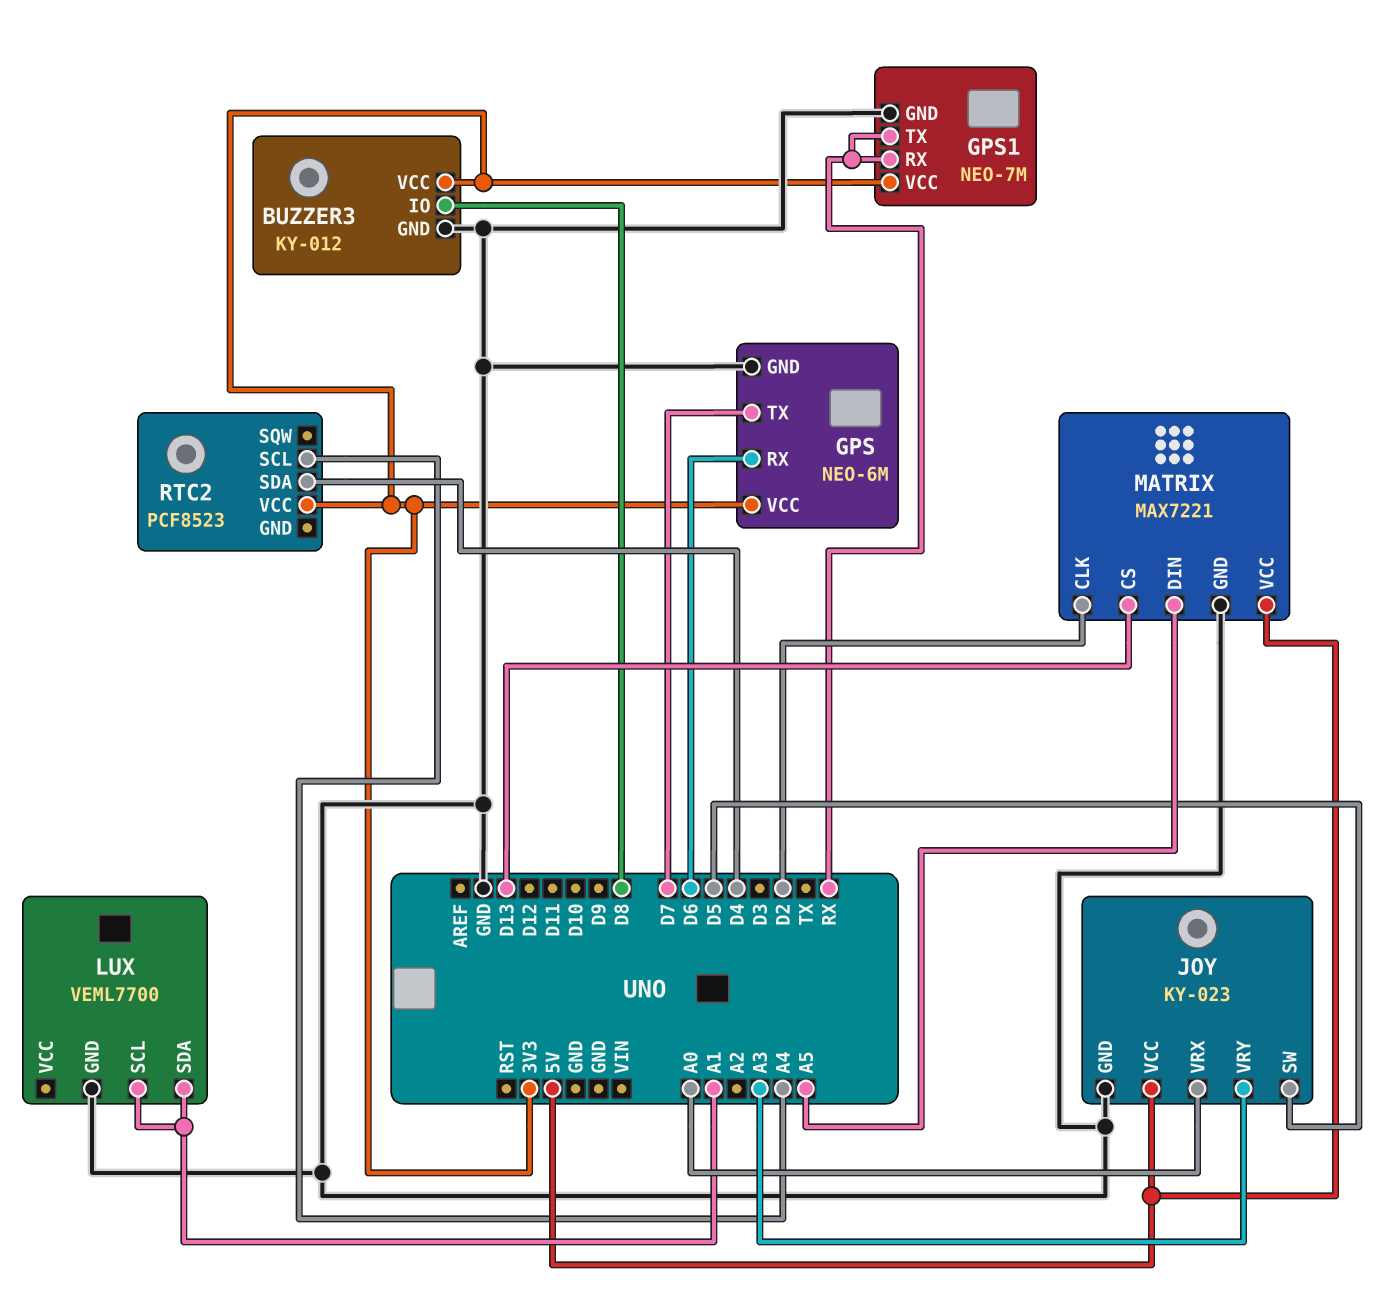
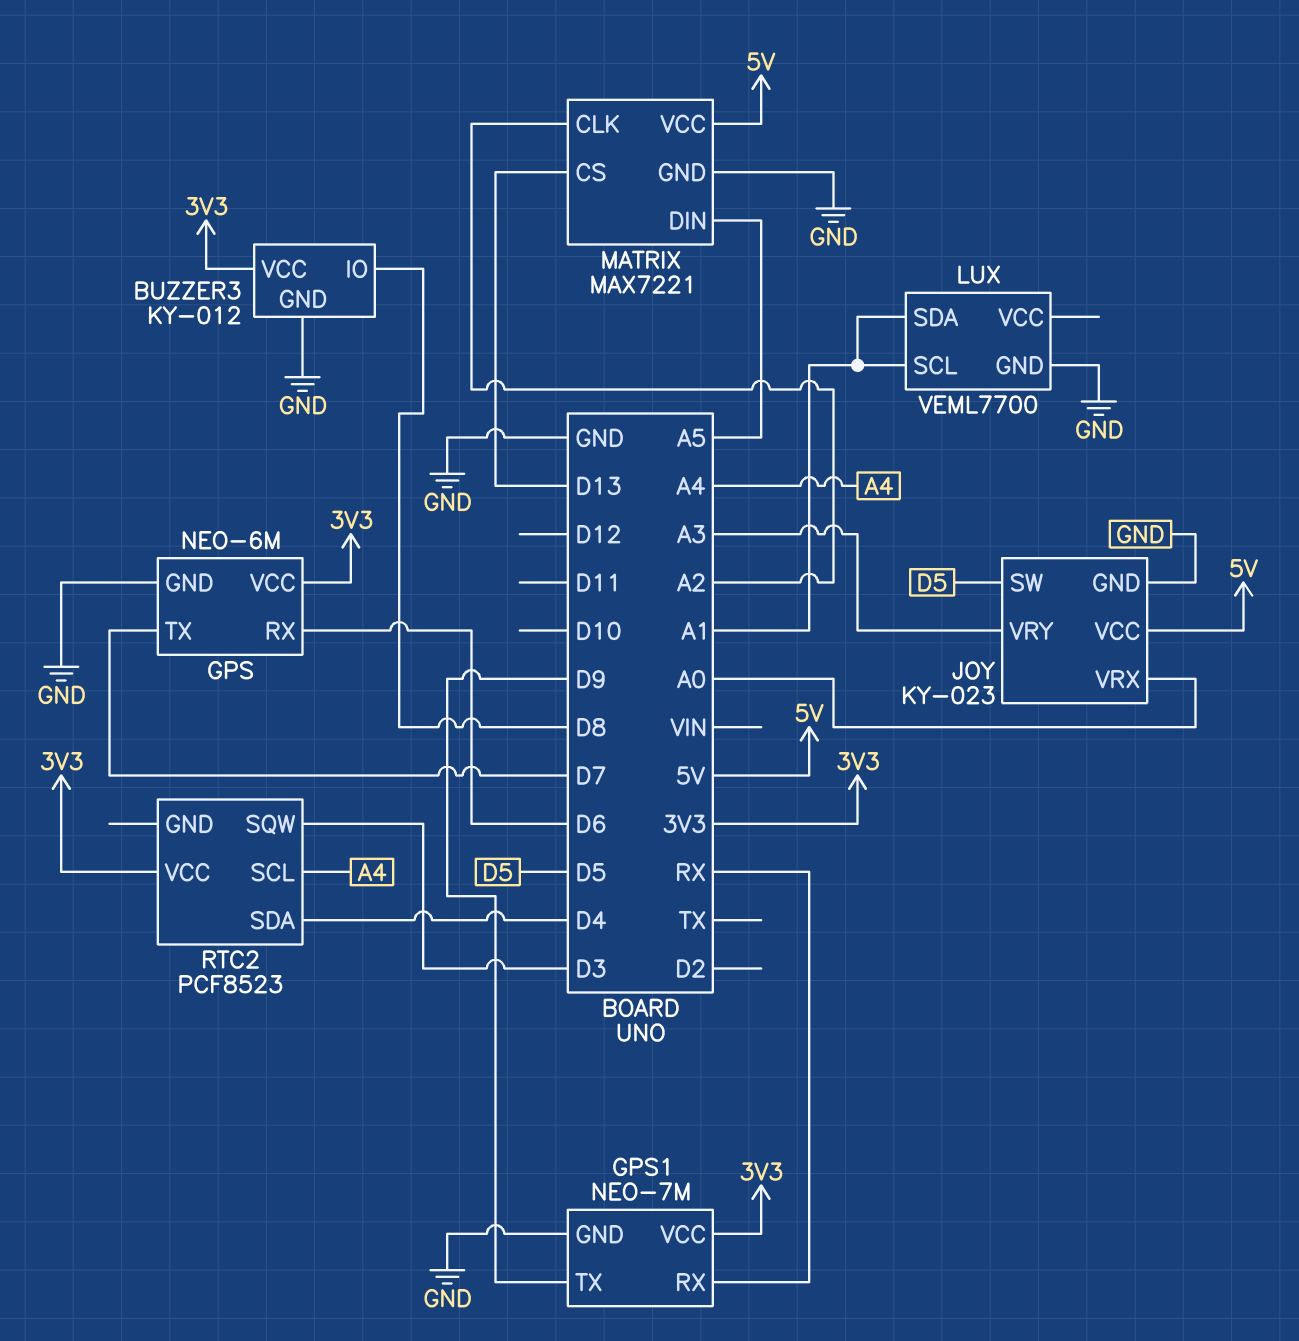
GPS1 pin TX: RX -> D9
MATRIX pin CLK: D2 -> A2
RTC2 pin SQW: none -> D3

